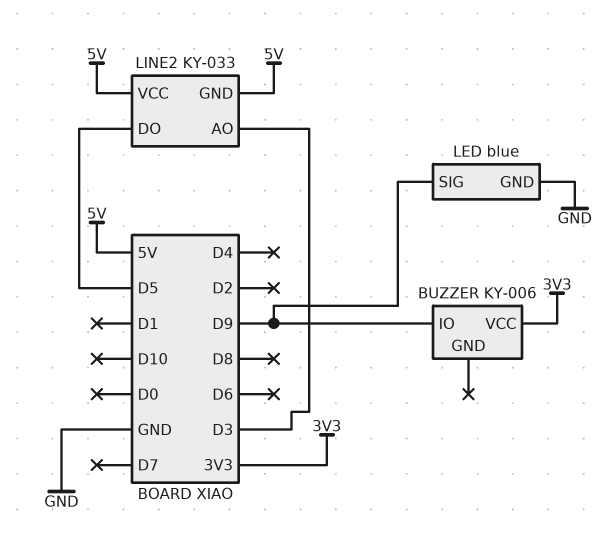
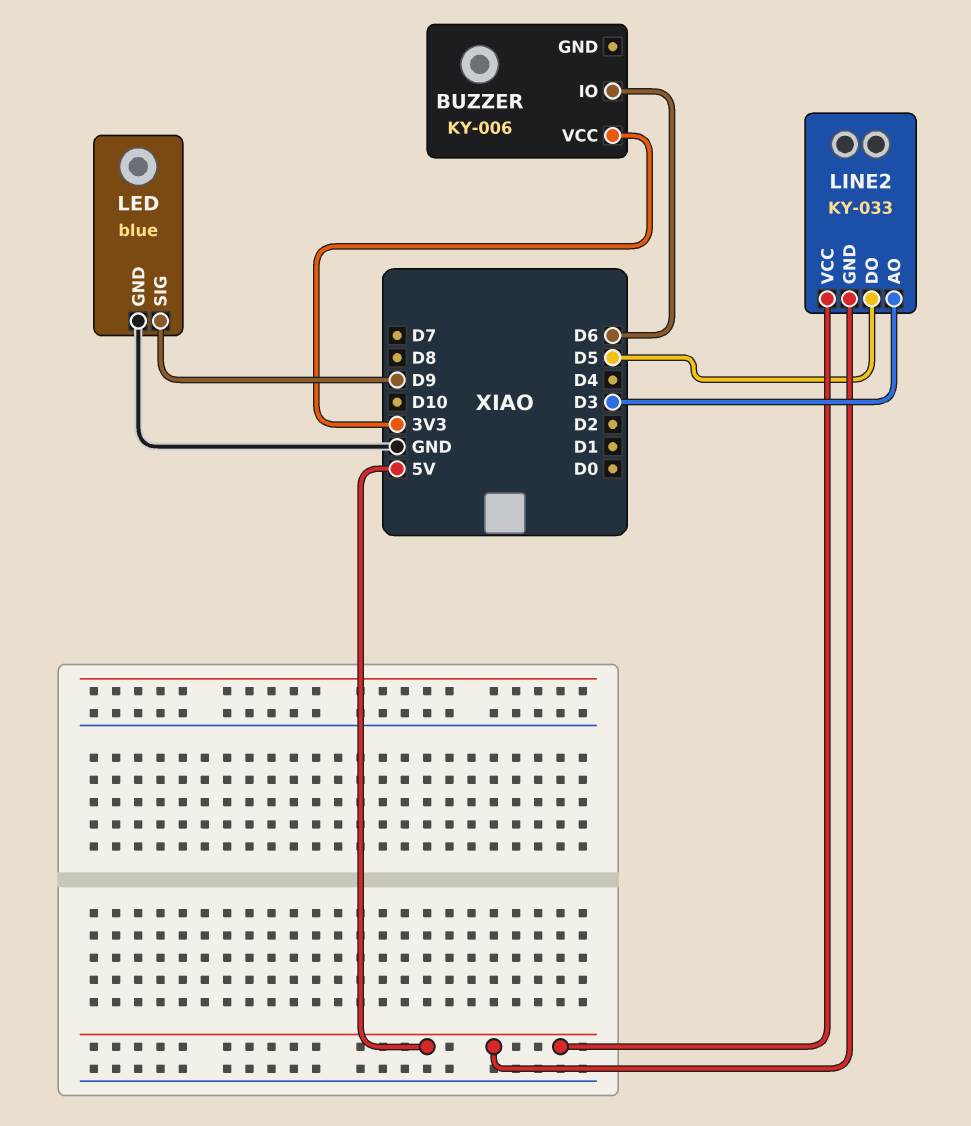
BUZZER pin IO: D9 -> D6

